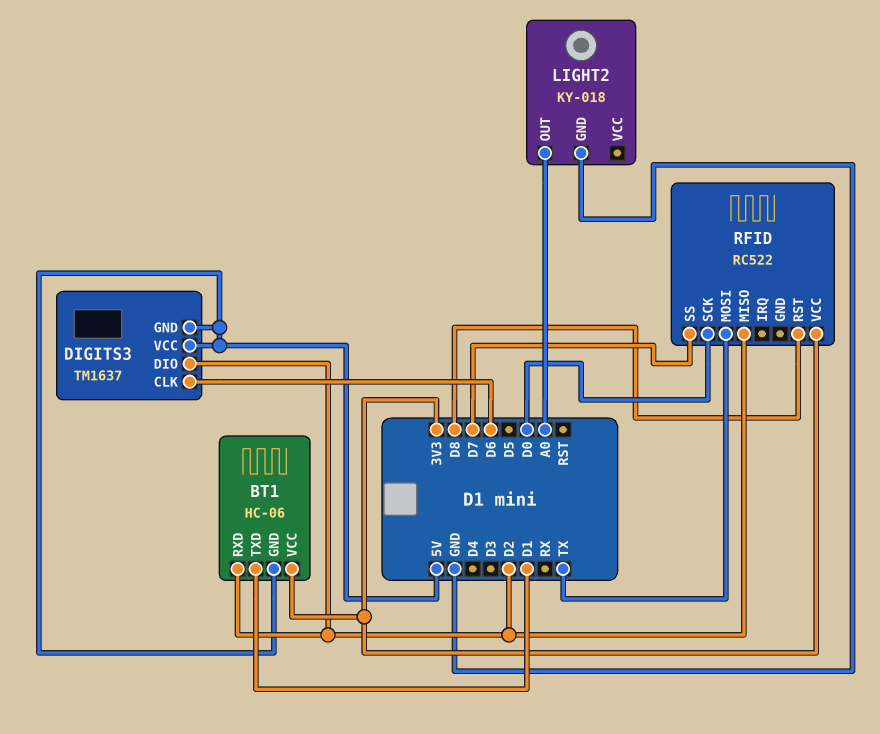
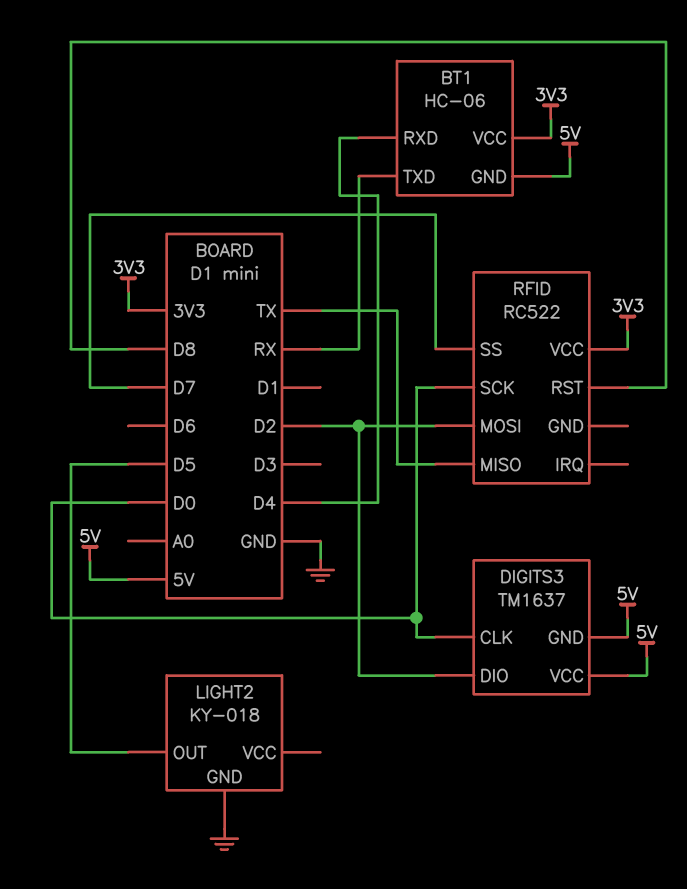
BT1 pin RXD: D2 -> D4
BT1 pin TXD: D1 -> RX
DIGITS3 pin CLK: D6 -> D0
LIGHT2 pin OUT: A0 -> D5
RFID pin MISO: D2 -> TX
RFID pin MOSI: TX -> D2

